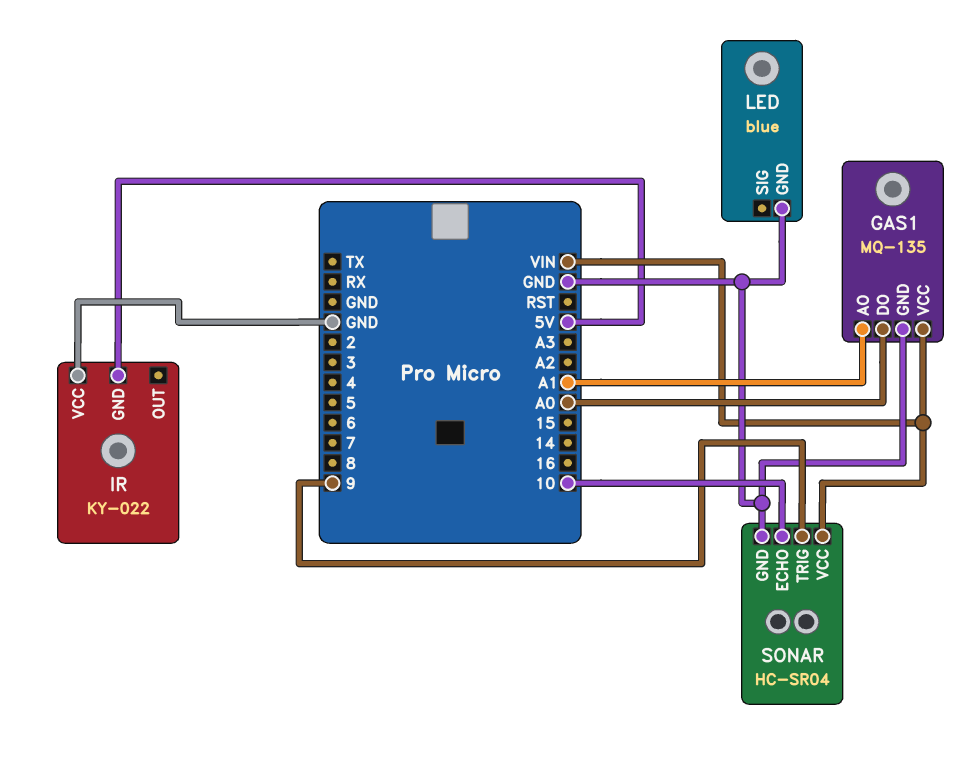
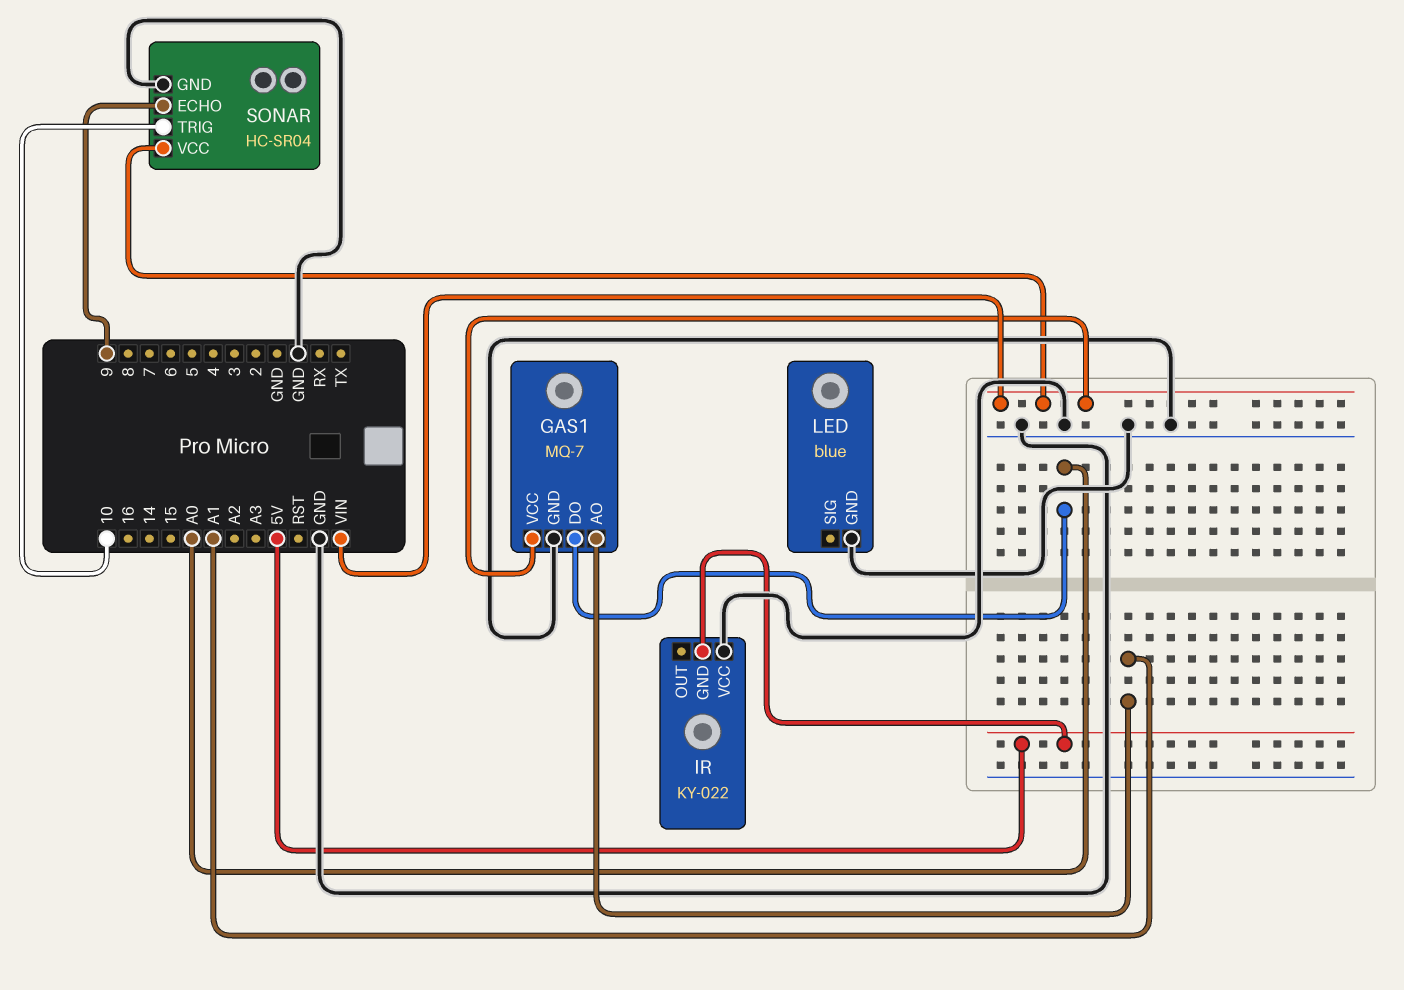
GAS1: MQ-135 -> MQ-7
SONAR pin ECHO: 10 -> 9
SONAR pin TRIG: 9 -> 10

